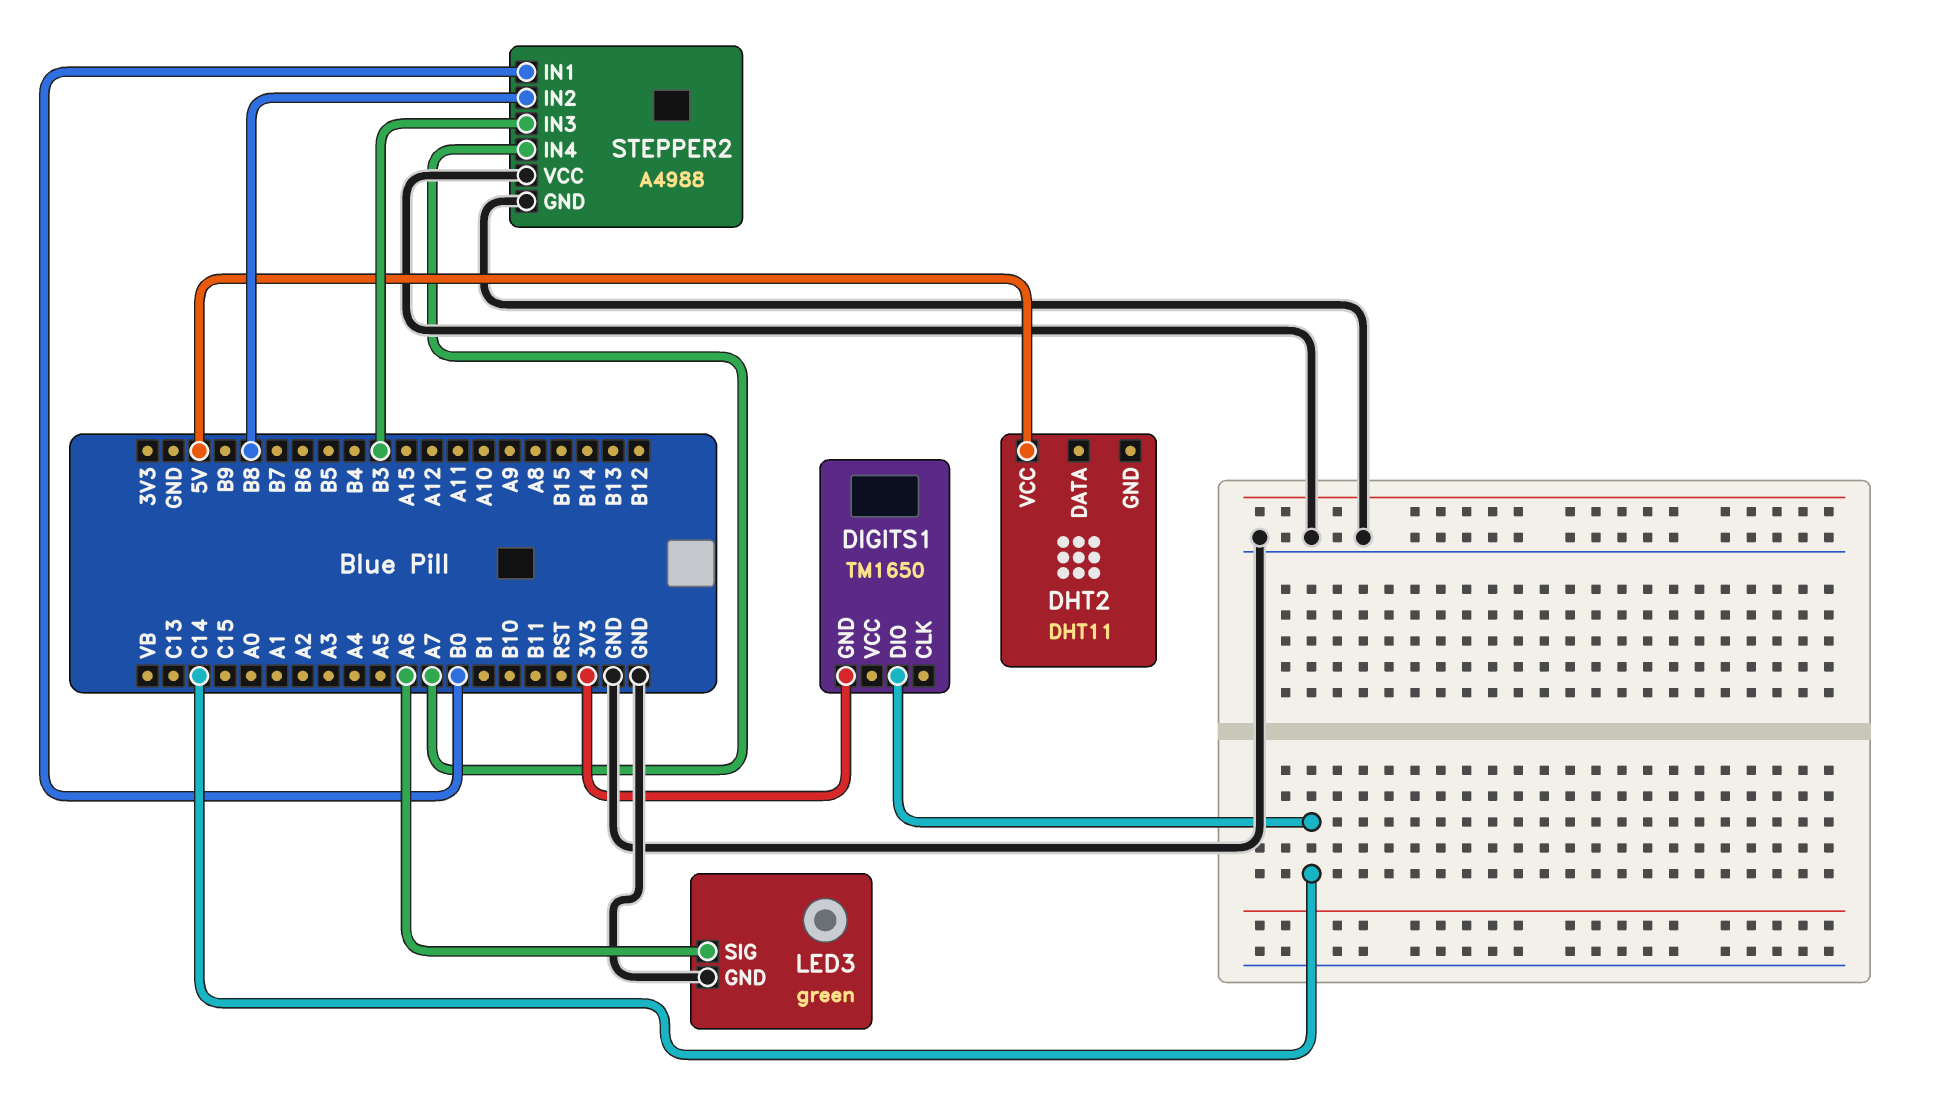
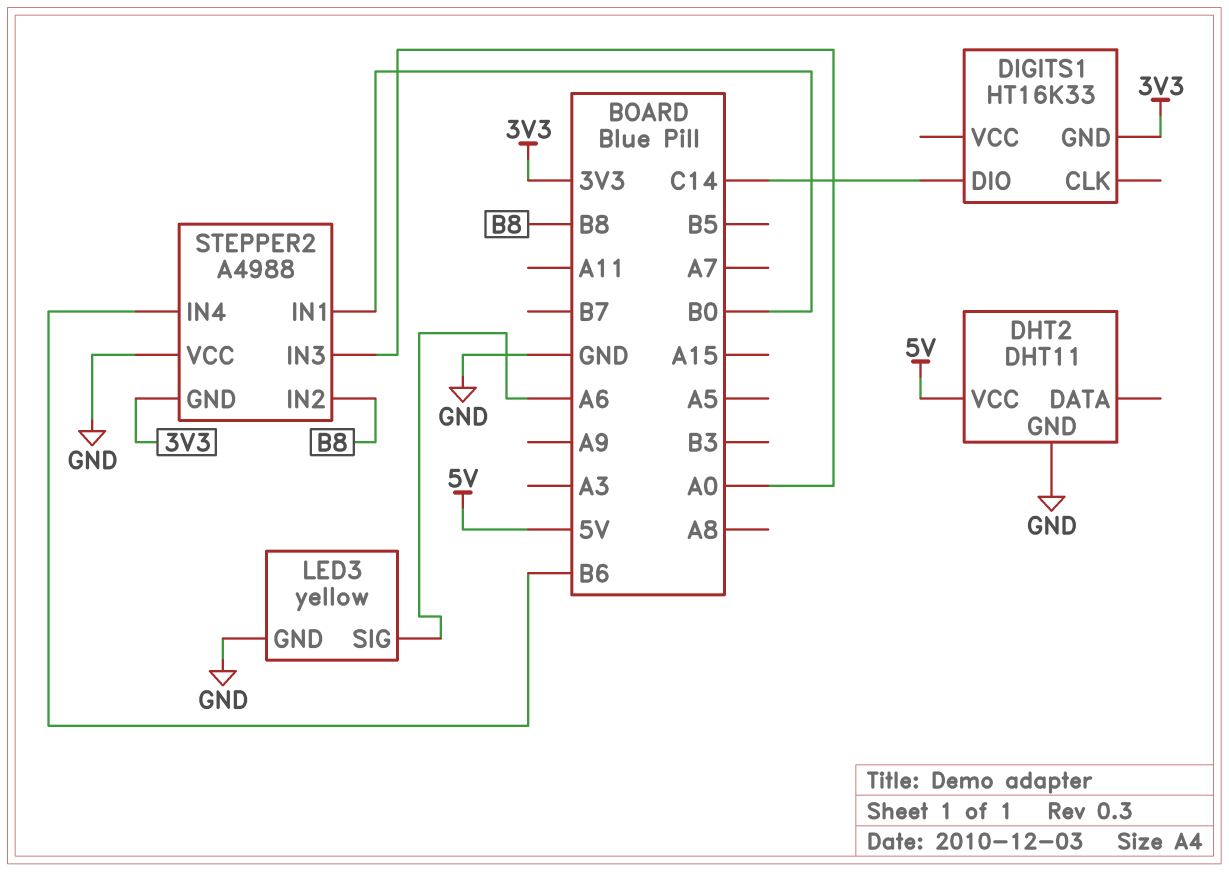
DHT2 pin GND: none -> GND
DIGITS1: TM1650 -> HT16K33
LED3: green -> yellow
STEPPER2 pin GND: GND -> 3V3
STEPPER2 pin IN3: B3 -> A0
STEPPER2 pin IN4: A7 -> B6

